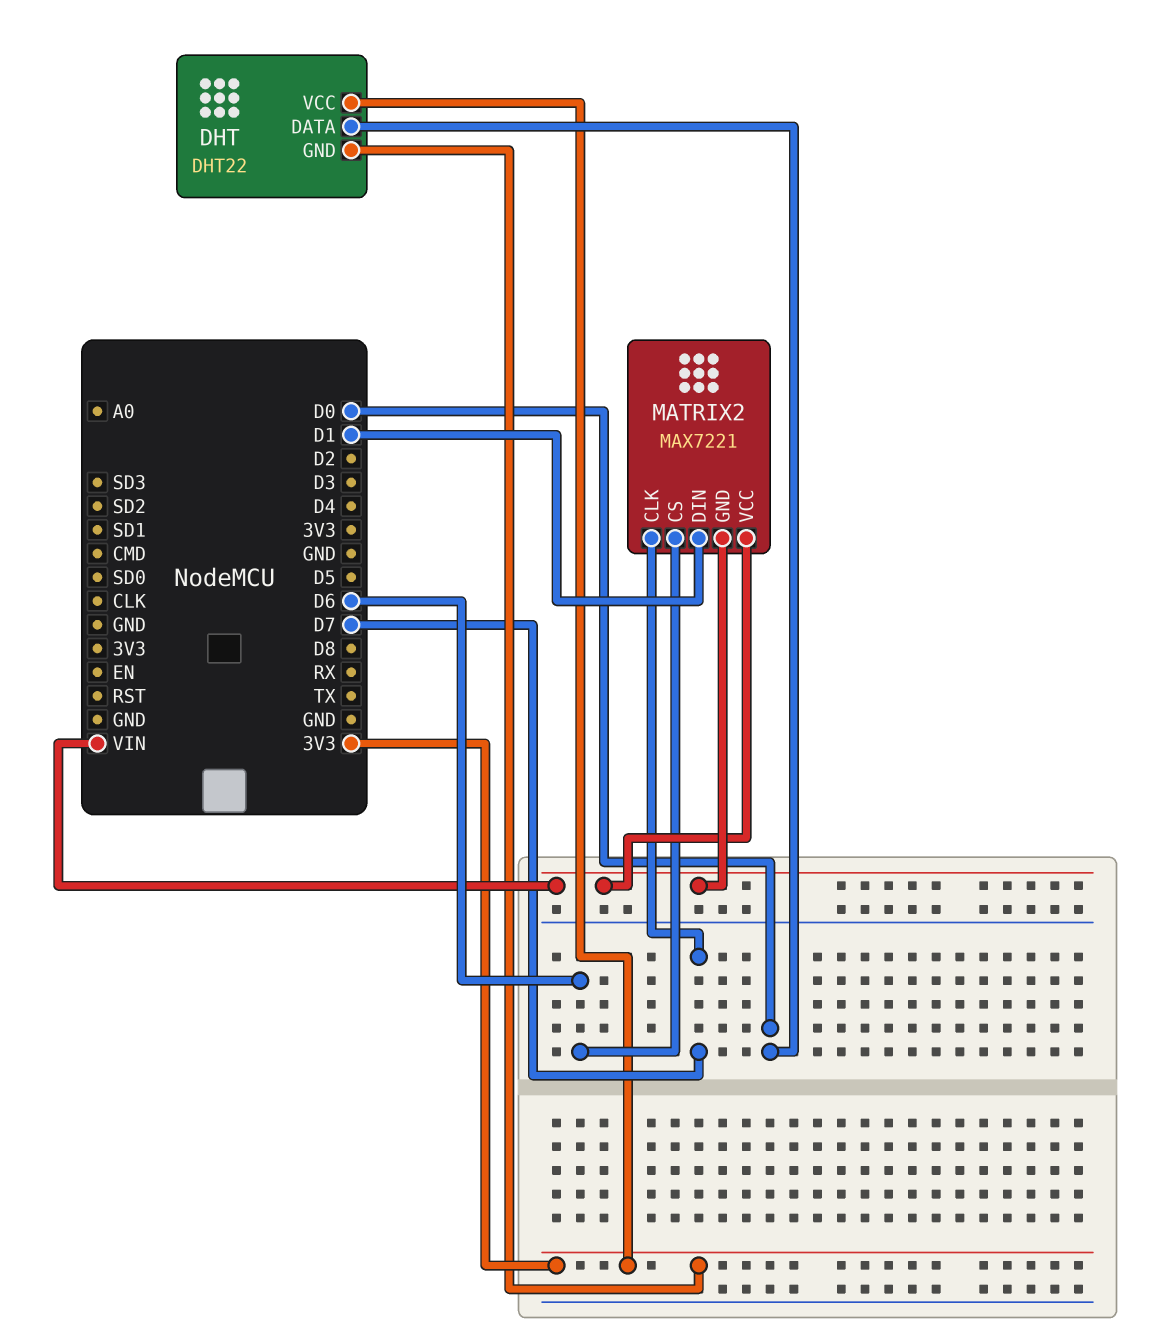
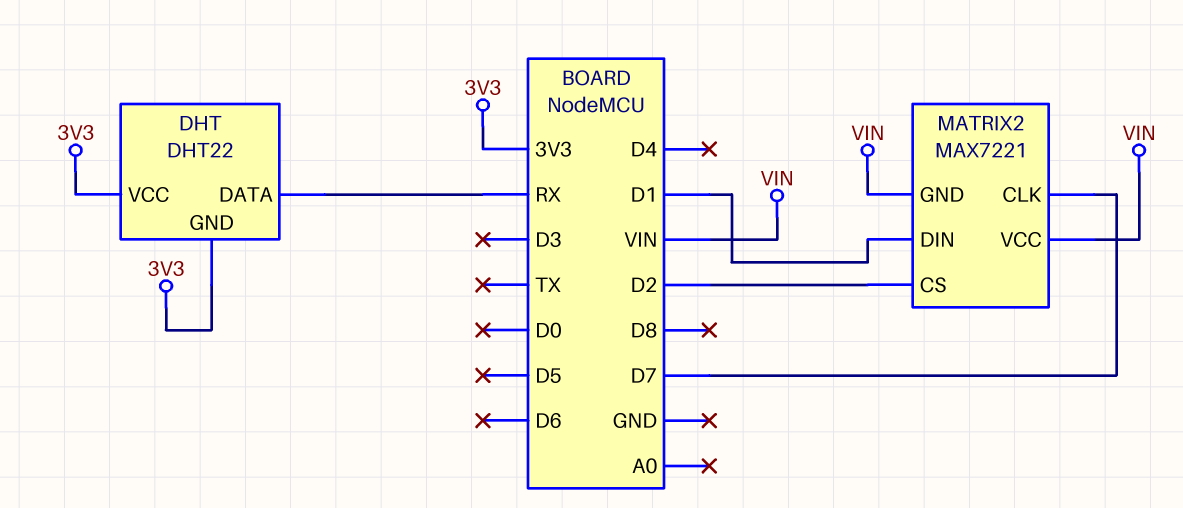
DHT pin DATA: D0 -> RX
MATRIX2 pin CS: D6 -> D2

